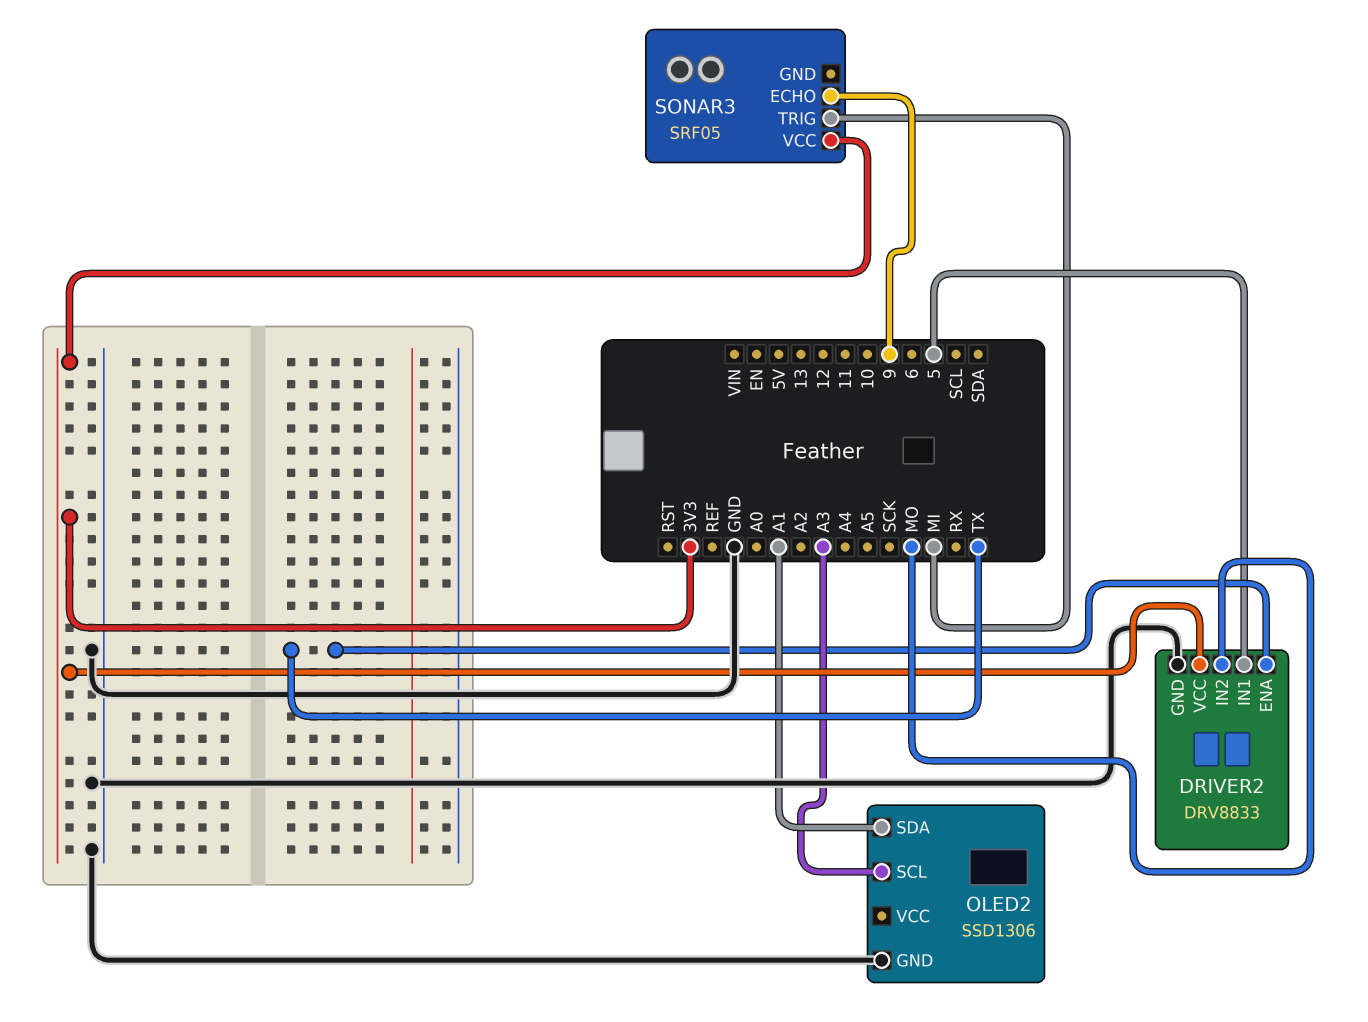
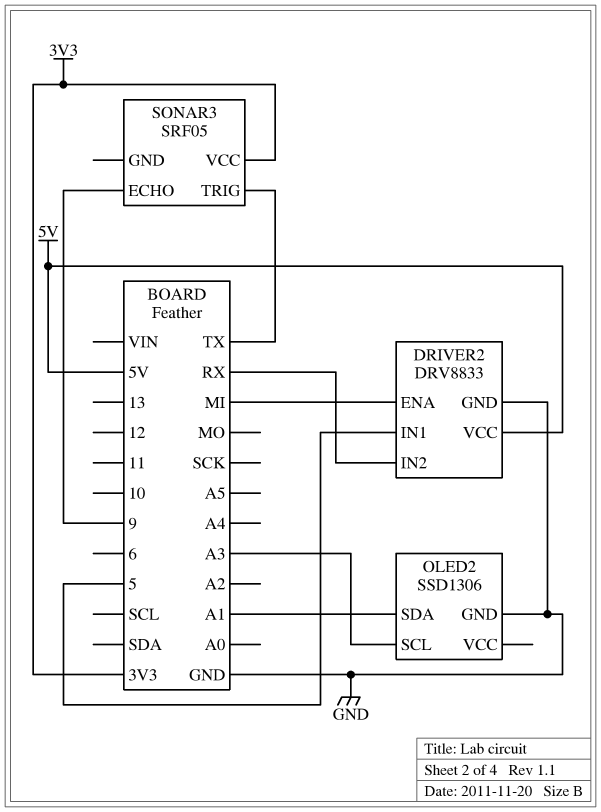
DRIVER2 pin ENA: TX -> MI
DRIVER2 pin IN2: MO -> RX
DRIVER2 pin VCC: 3V3 -> 5V
SONAR3 pin TRIG: MI -> TX

